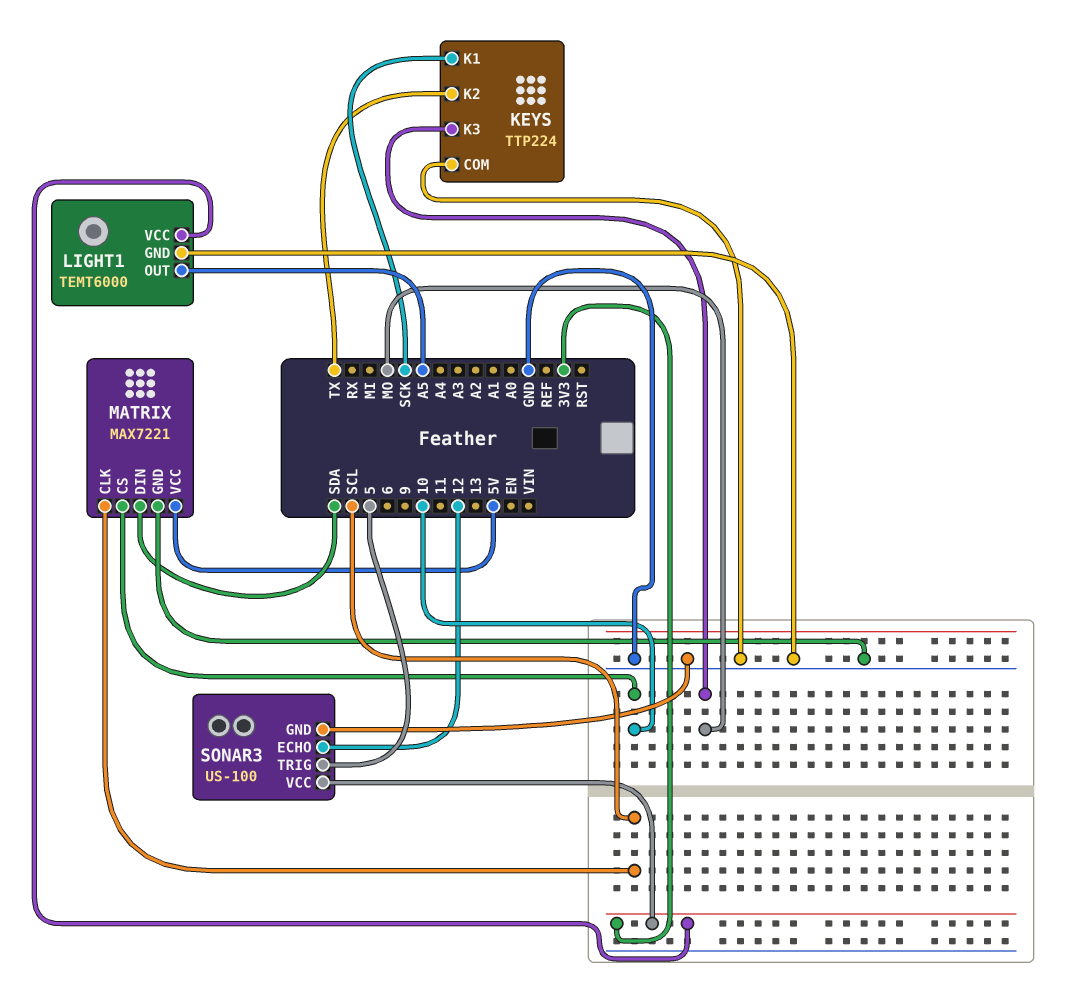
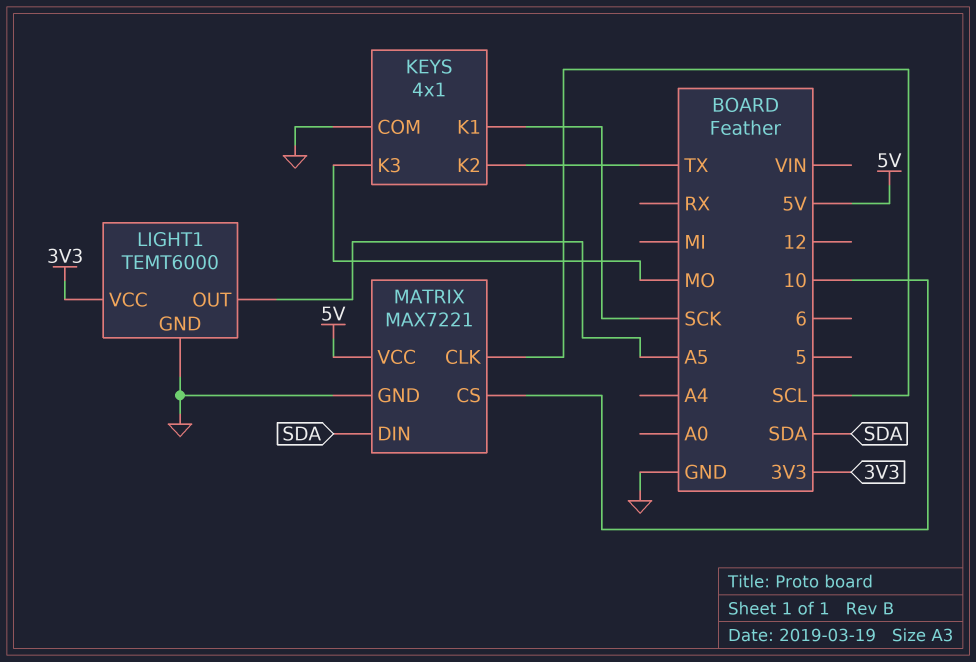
KEYS: TTP224 -> 4x1
SONAR3: US-100 -> none
SONAR3 pin ECHO: 12 -> none
SONAR3 pin GND: GND -> none
SONAR3 pin TRIG: 5 -> none
SONAR3 pin VCC: 3V3 -> none

